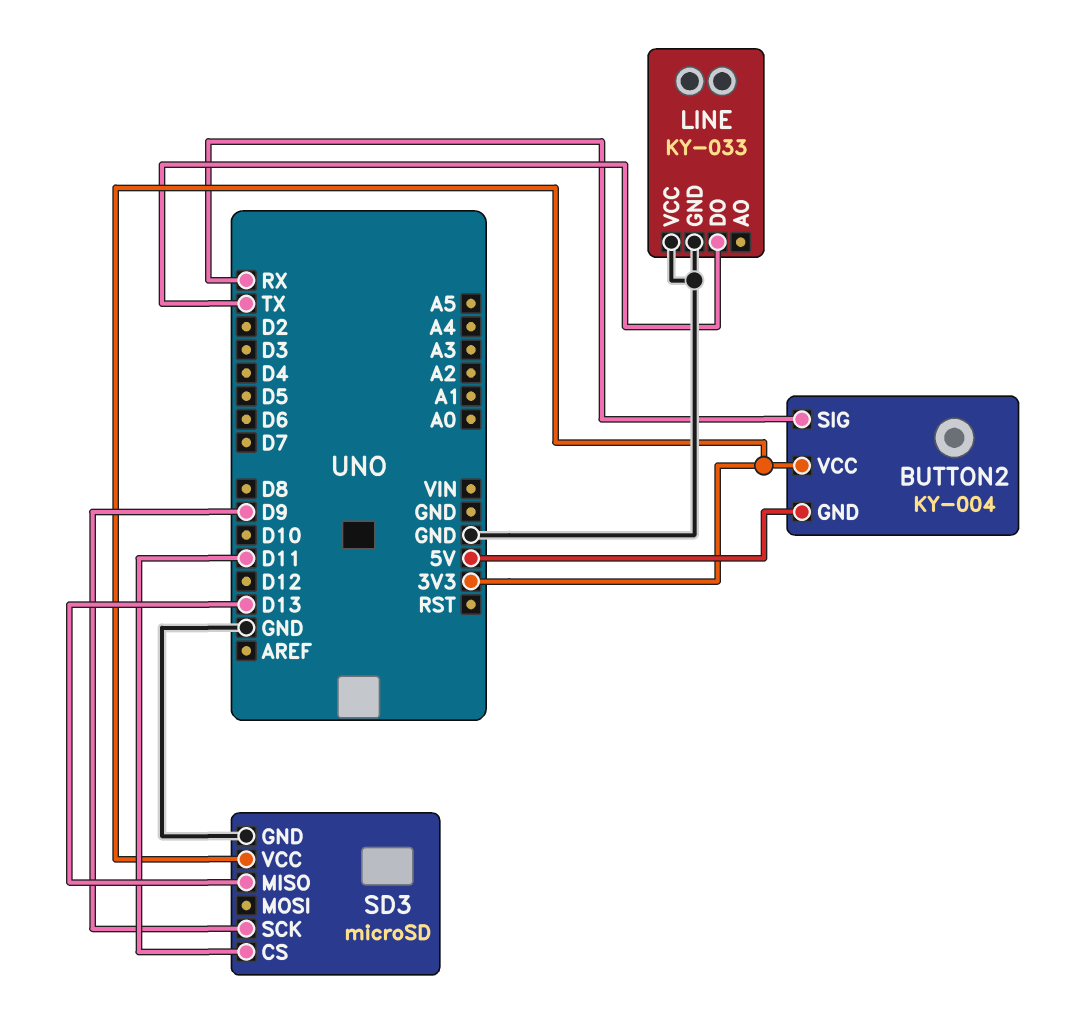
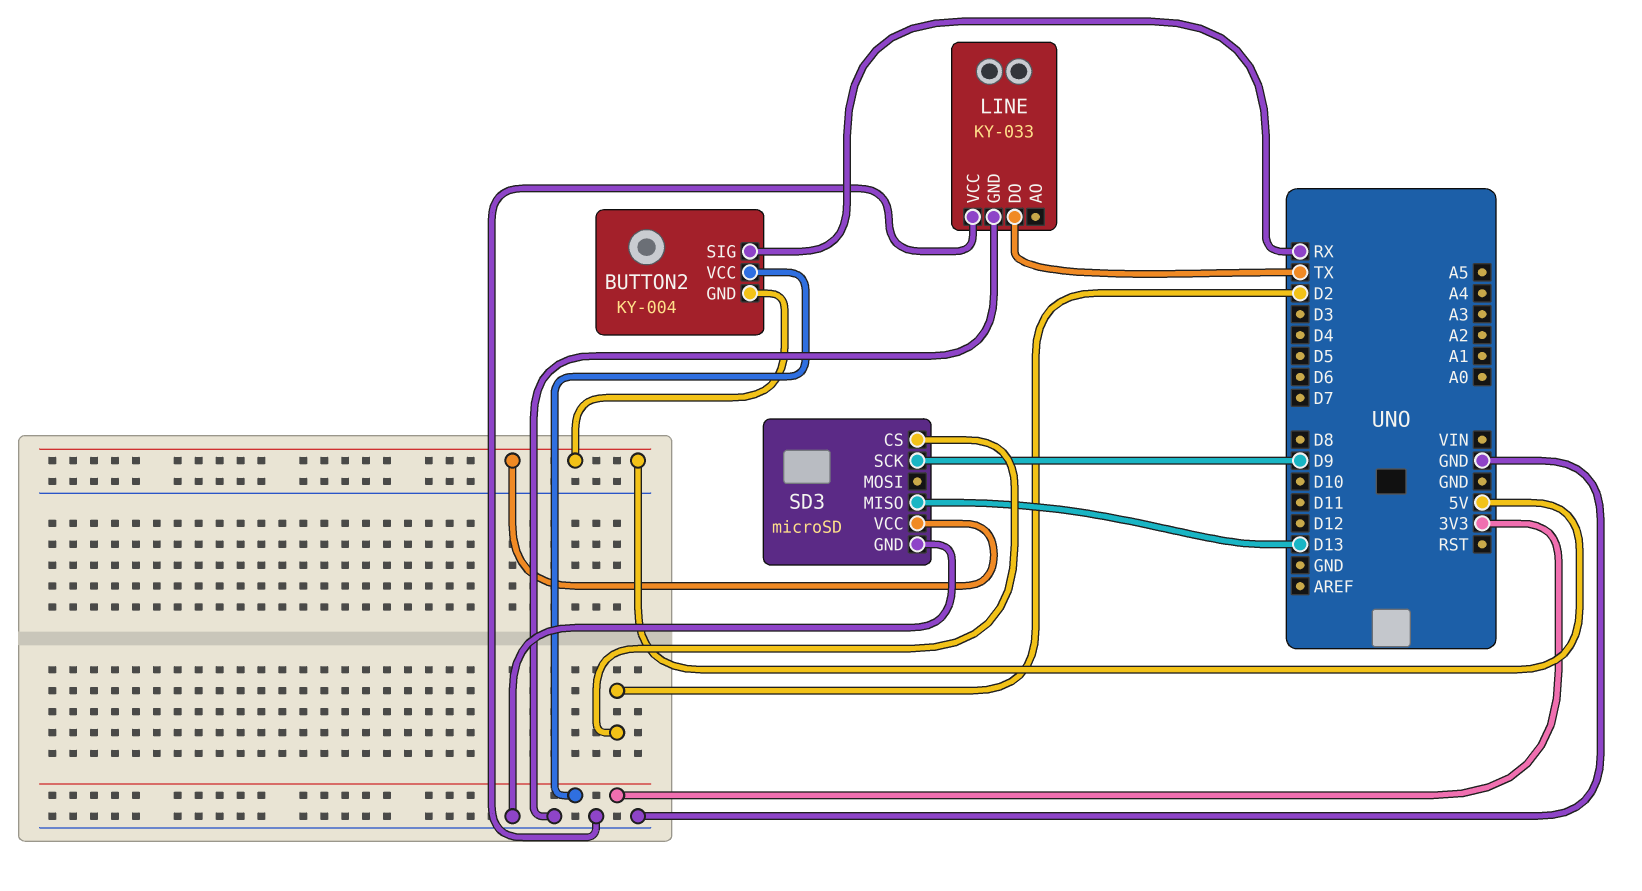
SD3 pin CS: D11 -> D2
SD3 pin VCC: 3V3 -> 5V

